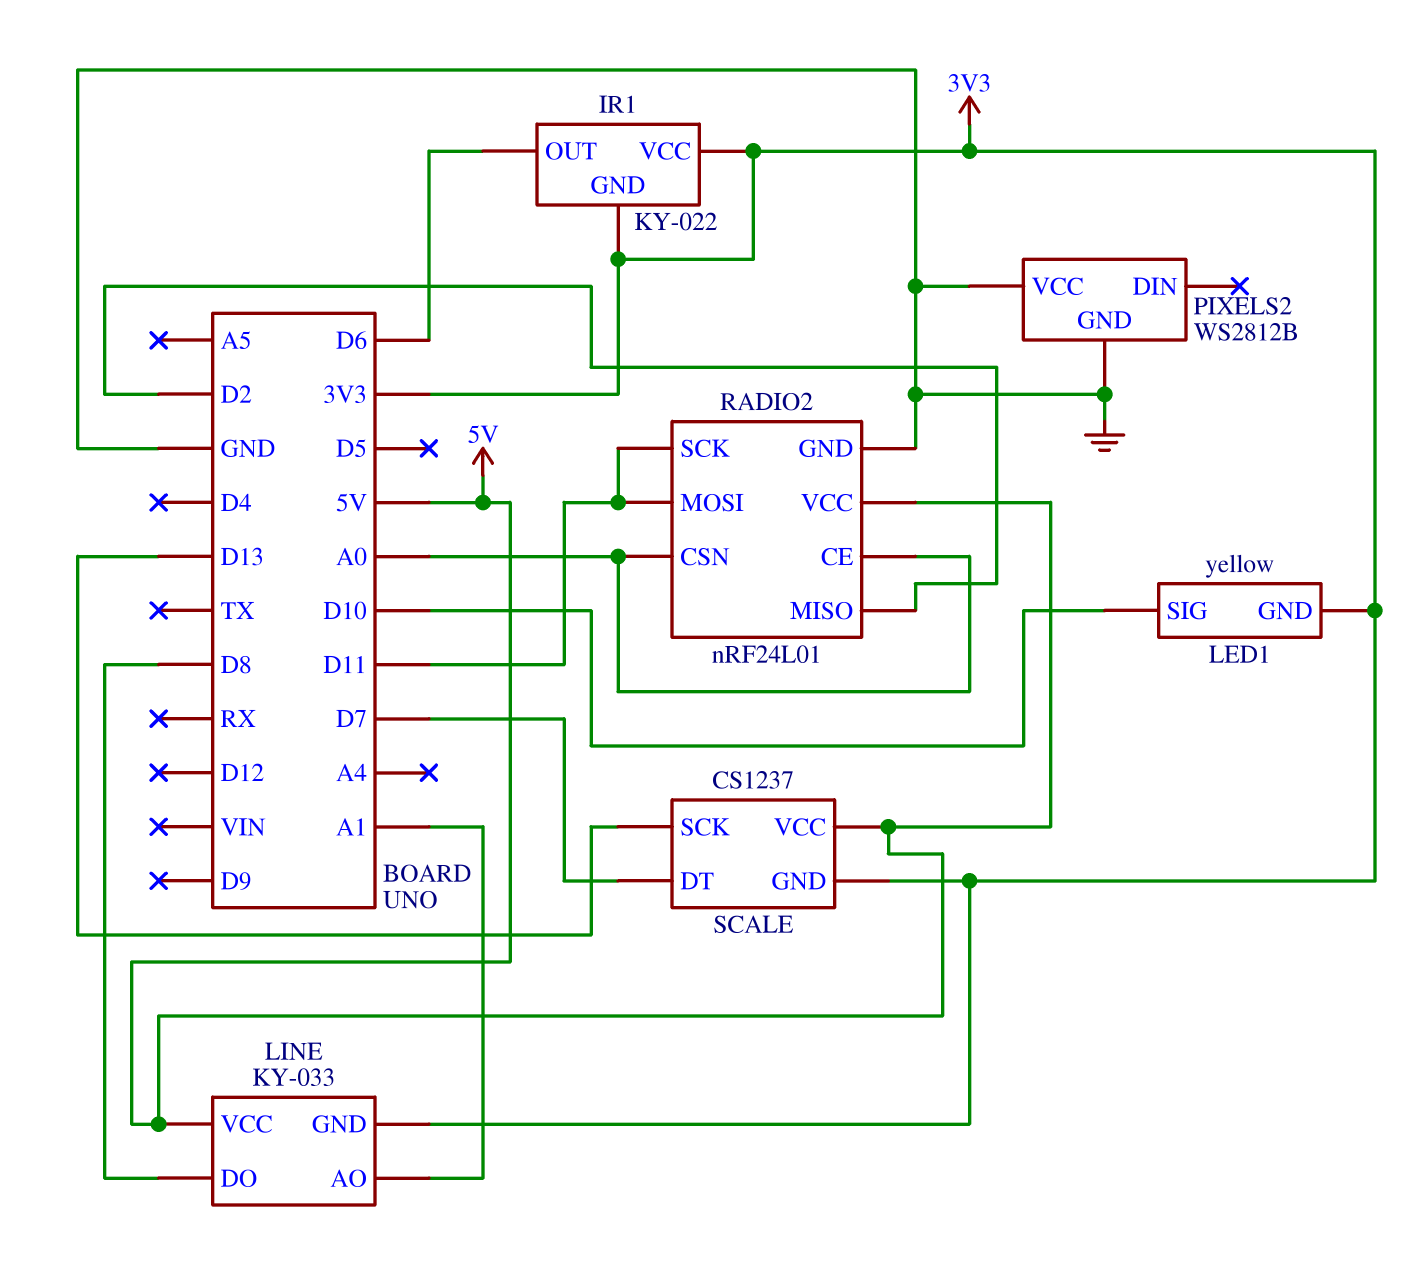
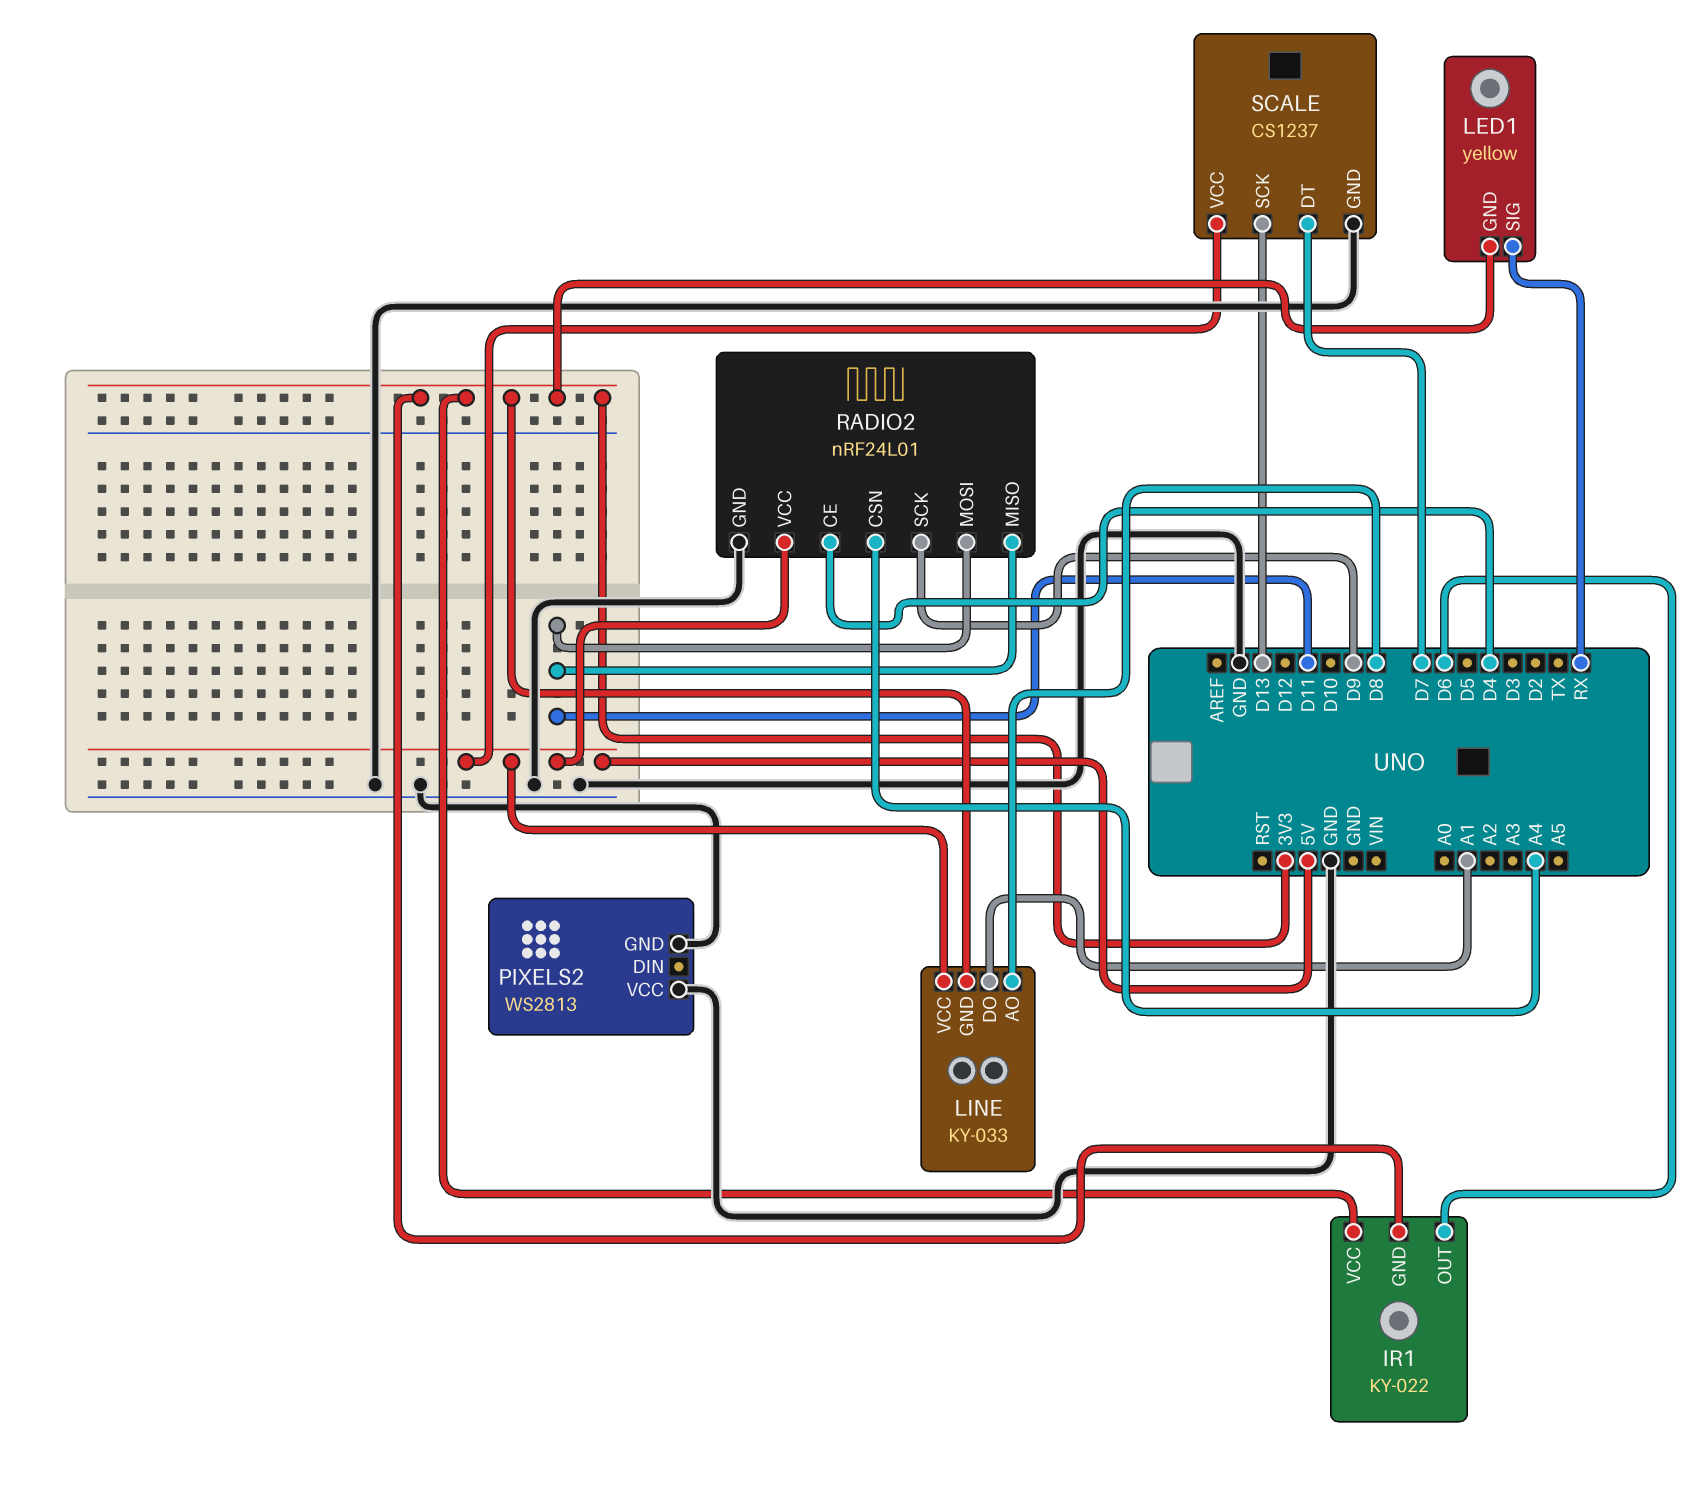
LED1 pin SIG: D10 -> RX
LINE pin AO: A1 -> D8
LINE pin DO: D8 -> A1
PIXELS2: WS2812B -> WS2813
RADIO2 pin CE: A0 -> D4
RADIO2 pin CSN: A0 -> A4
RADIO2 pin MISO: D2 -> D11
RADIO2 pin SCK: D11 -> D9
SCALE pin GND: 3V3 -> GND

